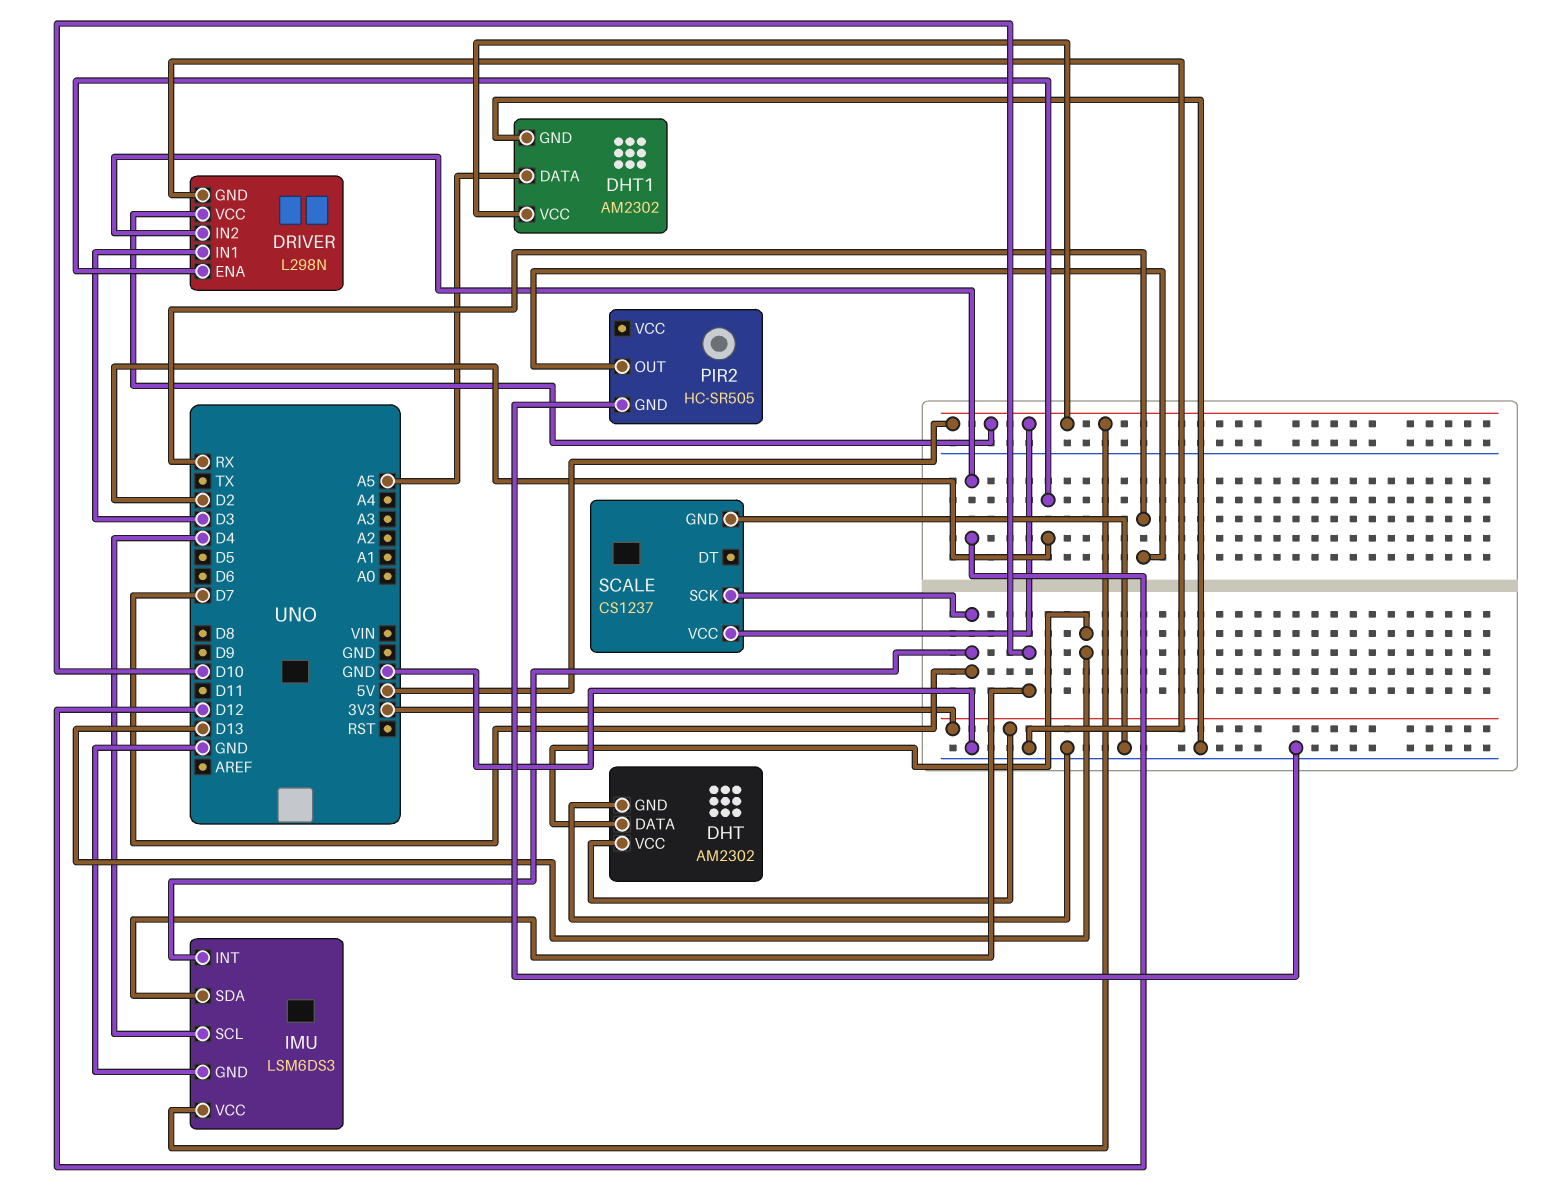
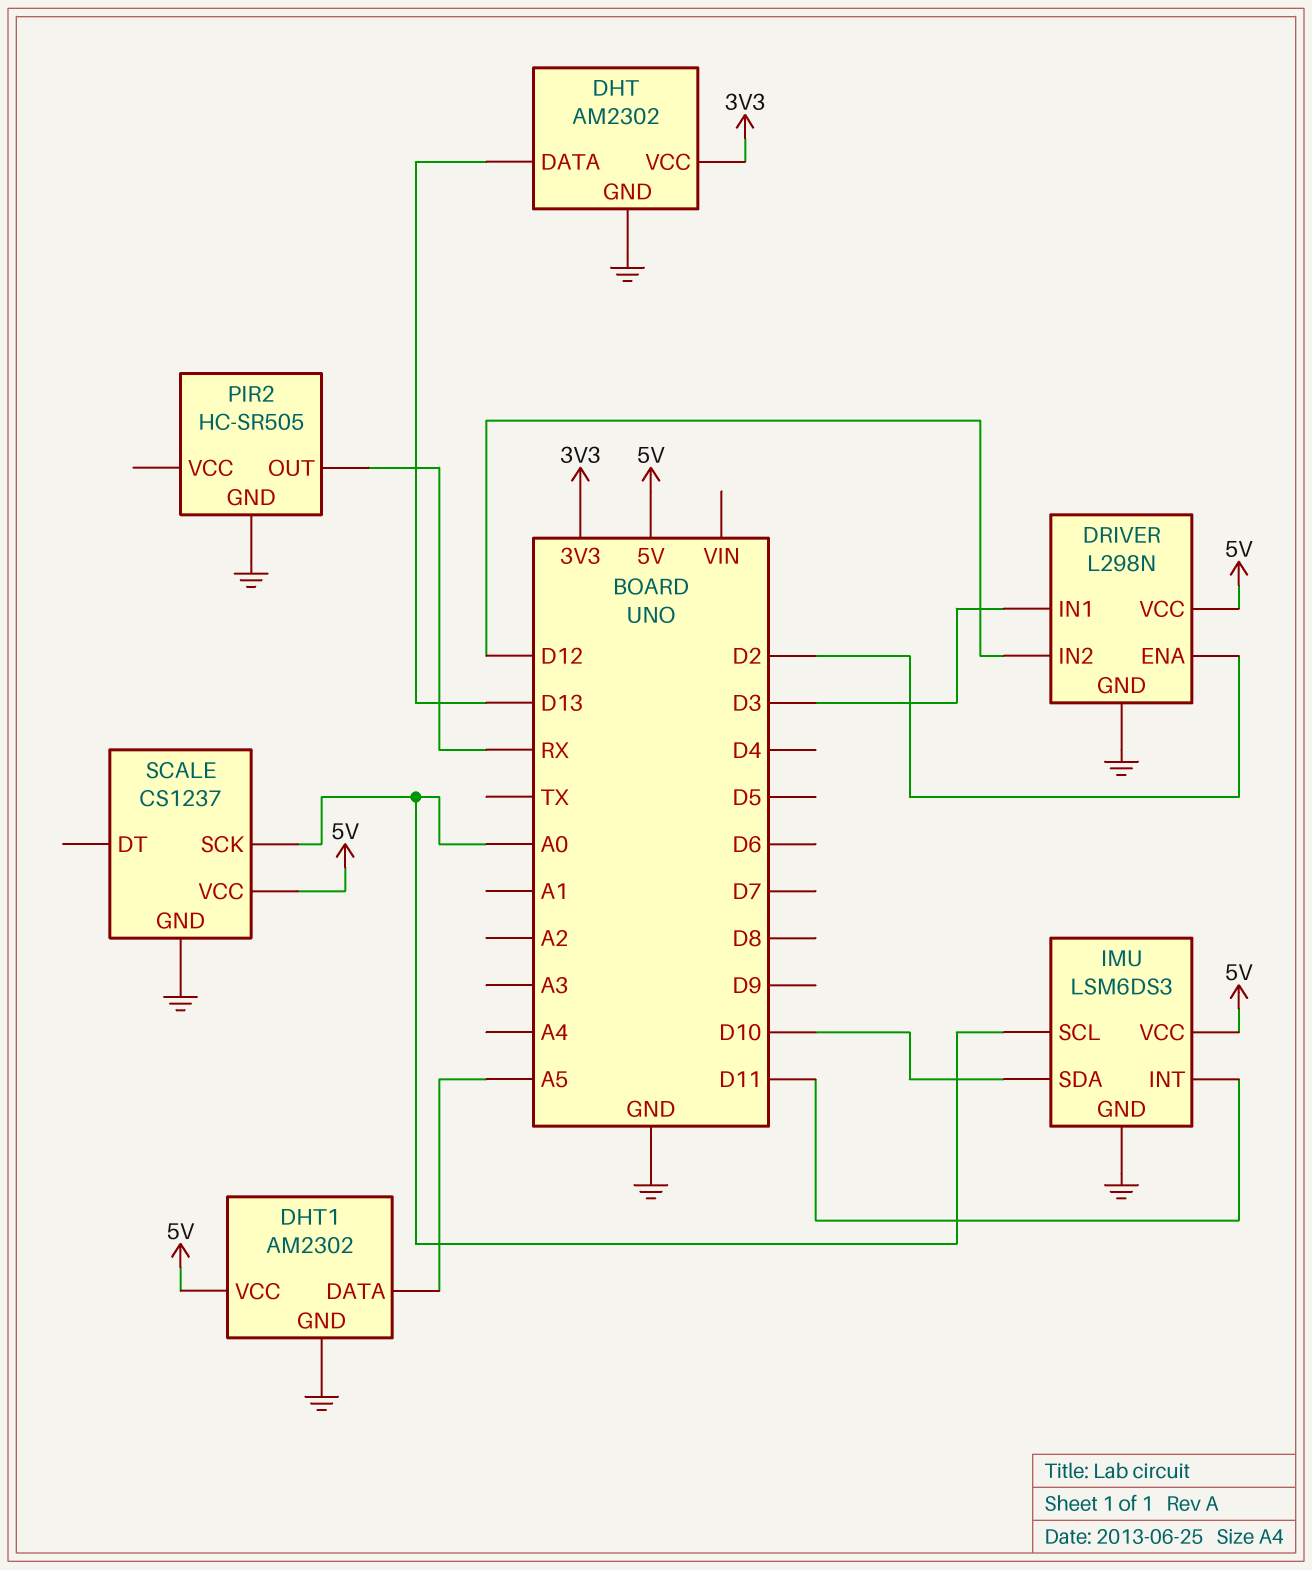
IMU pin INT: D7 -> D11
IMU pin SCL: D4 -> A0
SCALE pin SCK: D7 -> A0

